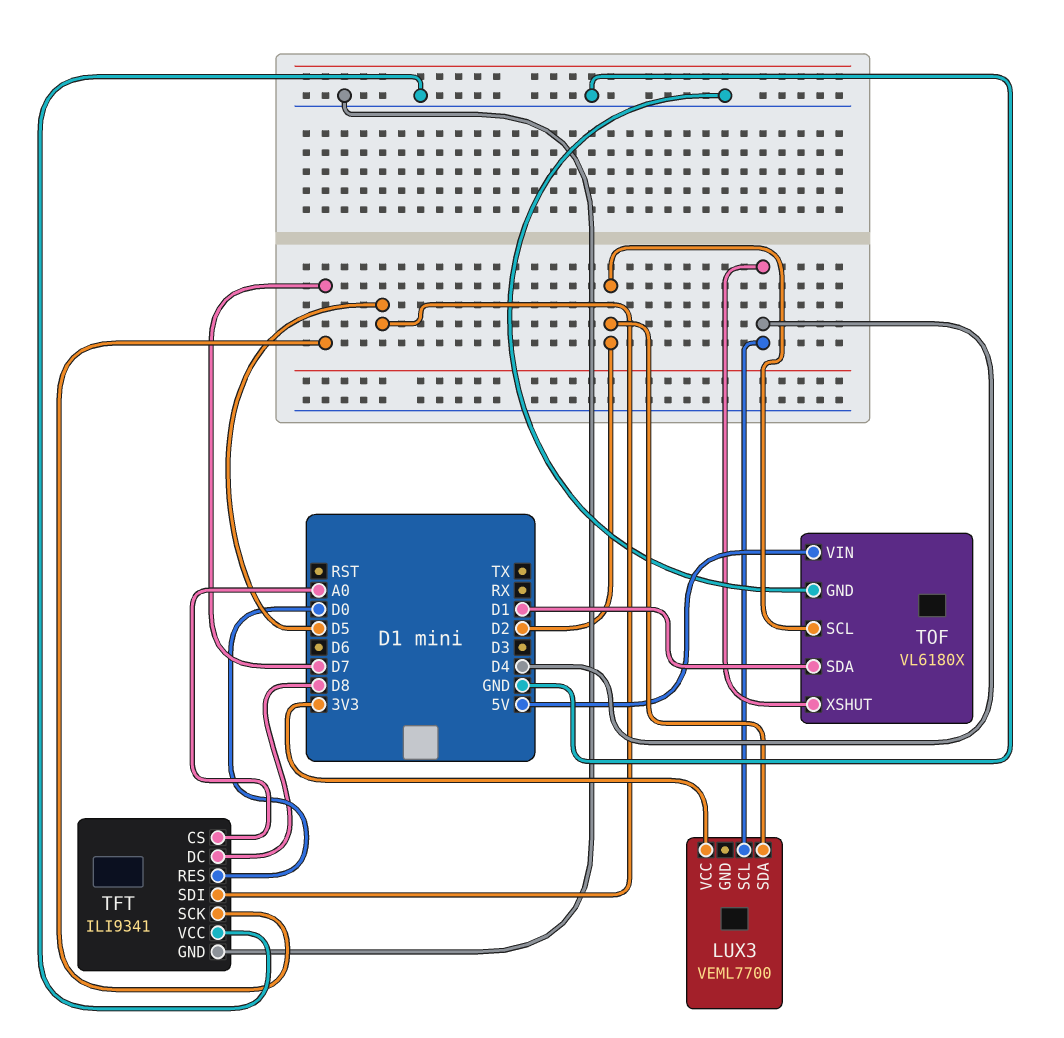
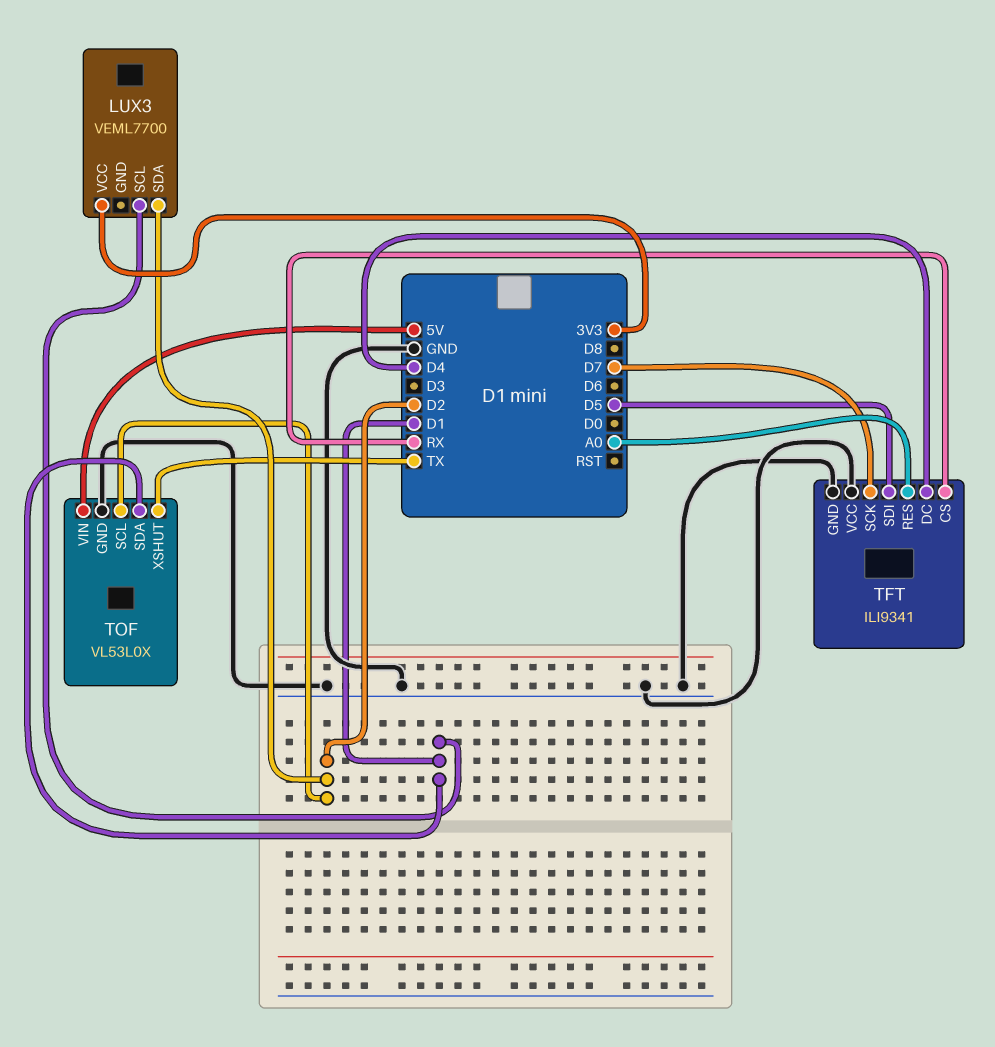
LUX3 pin SCL: D4 -> D1
TFT pin CS: A0 -> RX
TFT pin DC: D8 -> D4
TFT pin RES: D0 -> A0
TOF: VL6180X -> VL53L0X
TOF pin XSHUT: D4 -> TX

